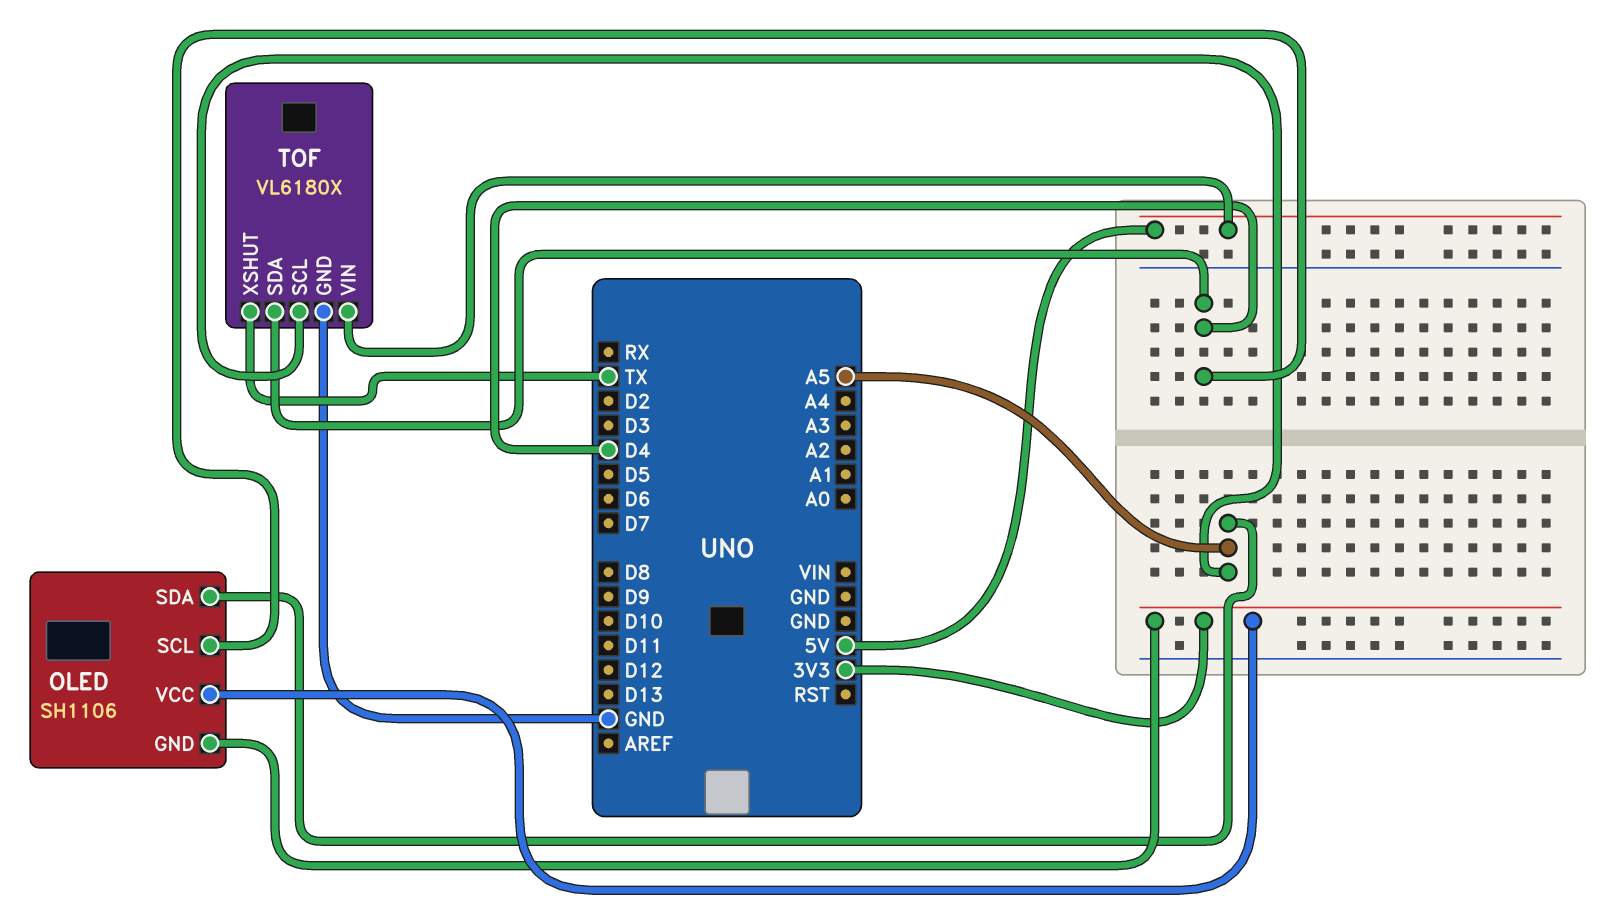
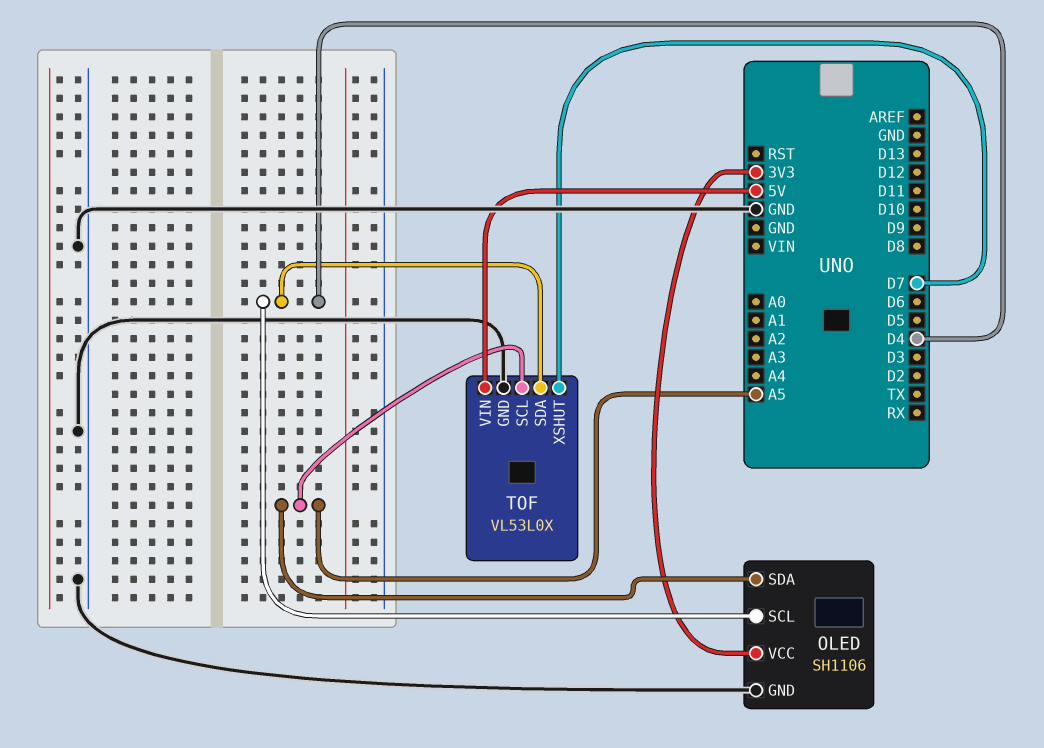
OLED pin GND: 3V3 -> GND
TOF: VL6180X -> VL53L0X
TOF pin XSHUT: TX -> D7

